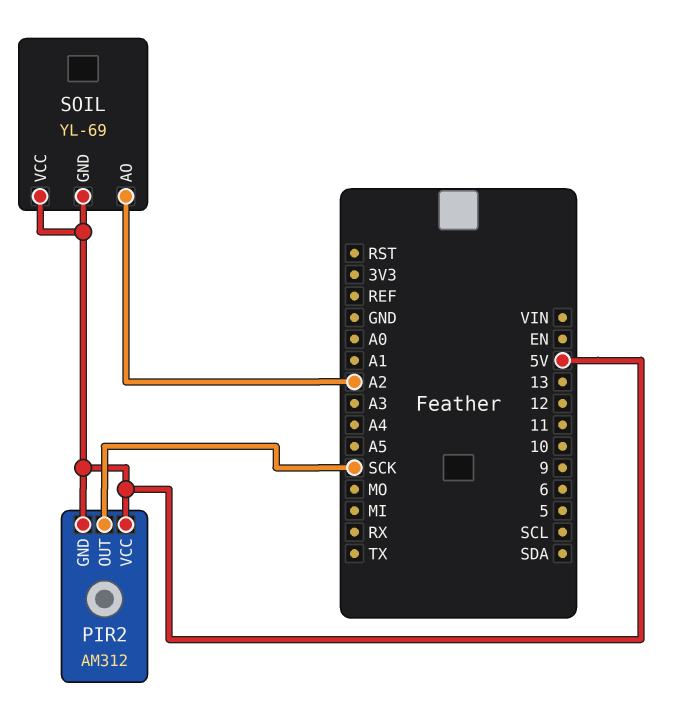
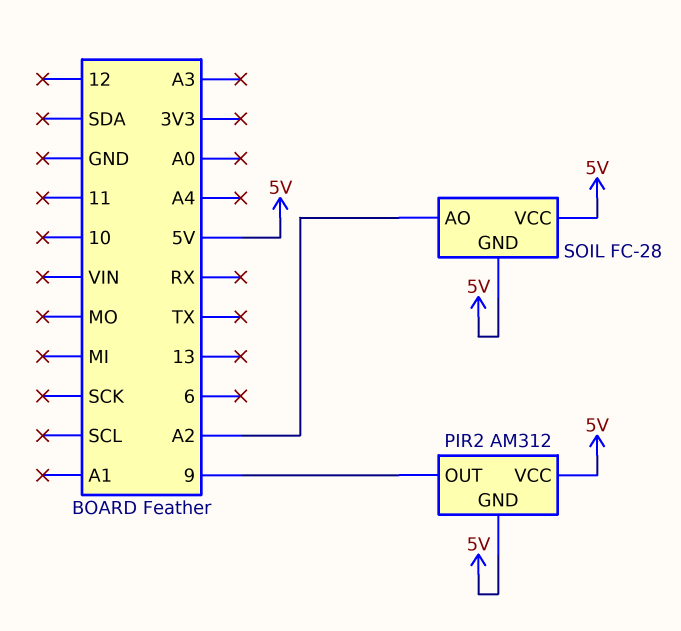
PIR2 pin OUT: SCK -> 9
SOIL: YL-69 -> FC-28

